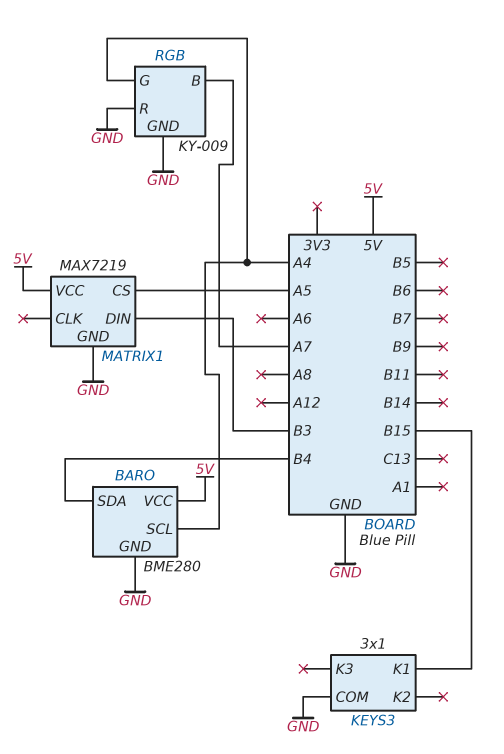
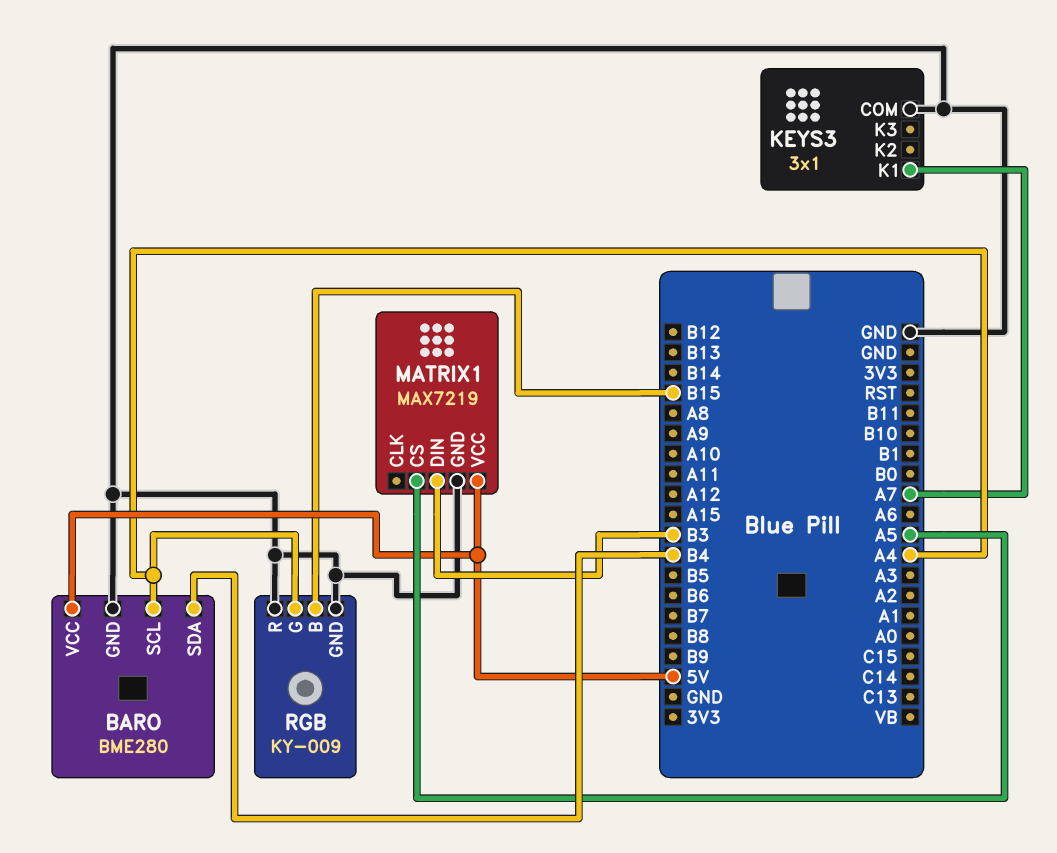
KEYS3 pin K1: B15 -> A7
RGB pin B: A7 -> B15

